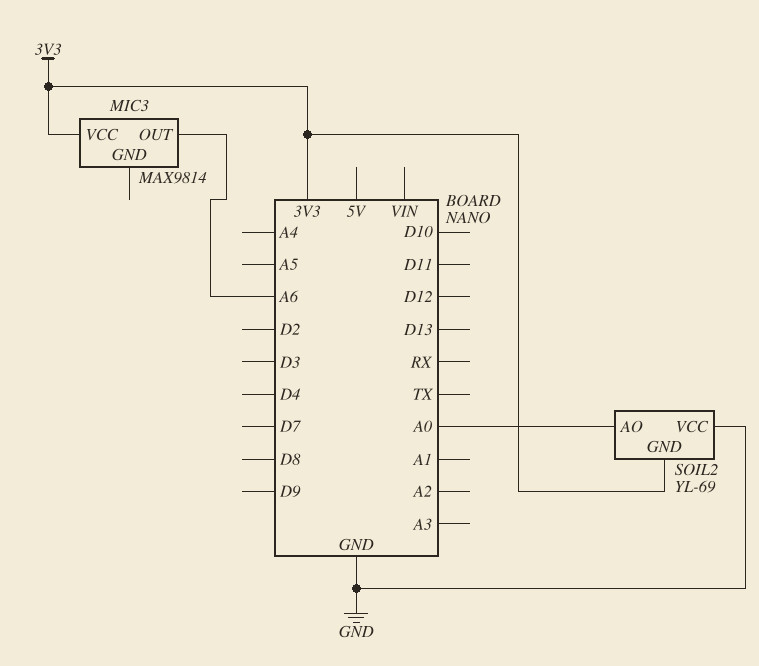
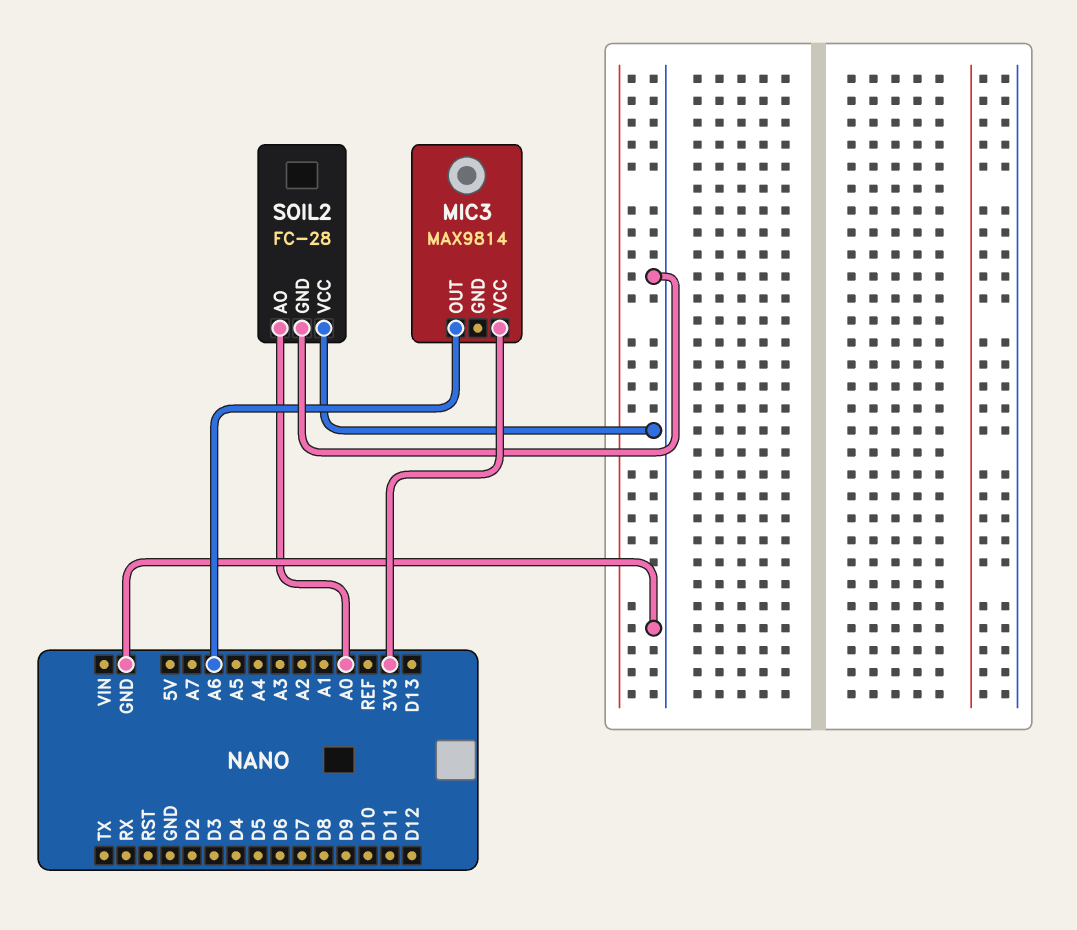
SOIL2: YL-69 -> FC-28
SOIL2 pin GND: 3V3 -> GND

